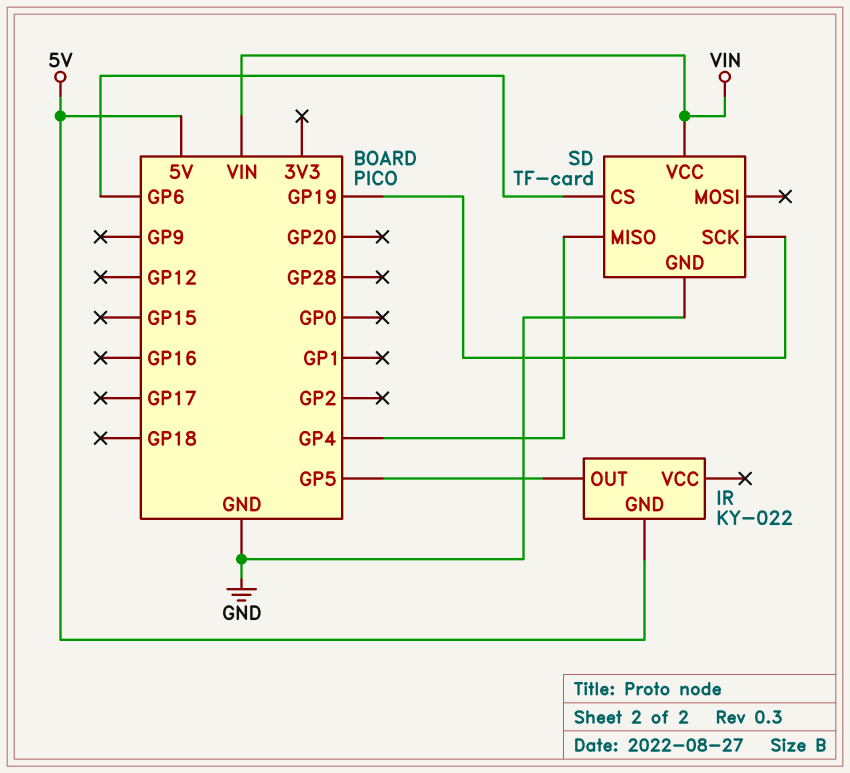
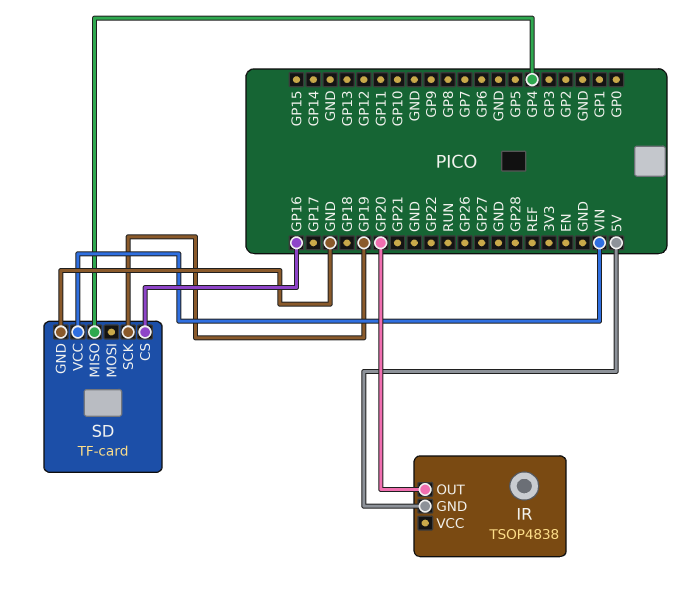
IR: KY-022 -> TSOP4838
IR pin OUT: GP5 -> GP20
SD pin CS: GP6 -> GP16

